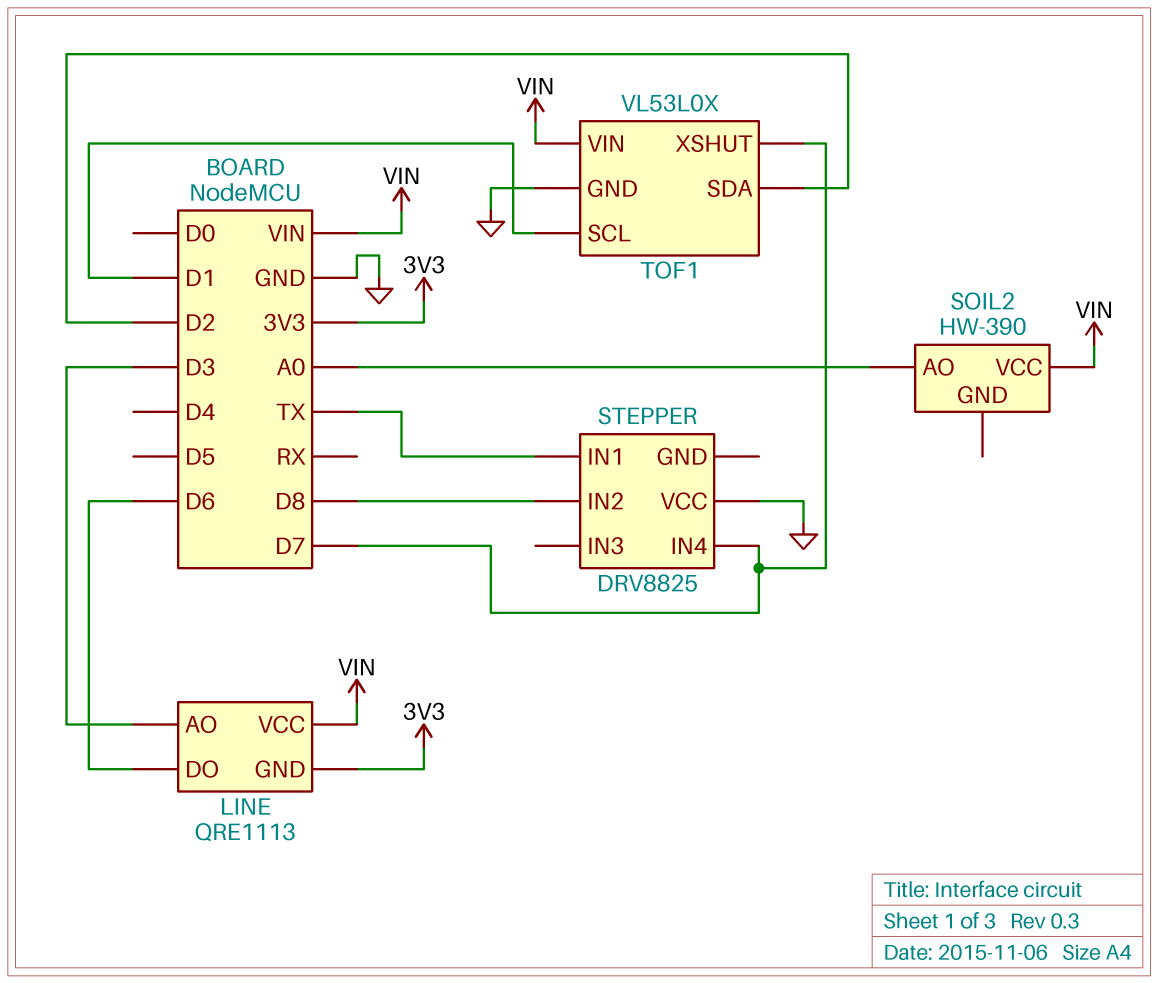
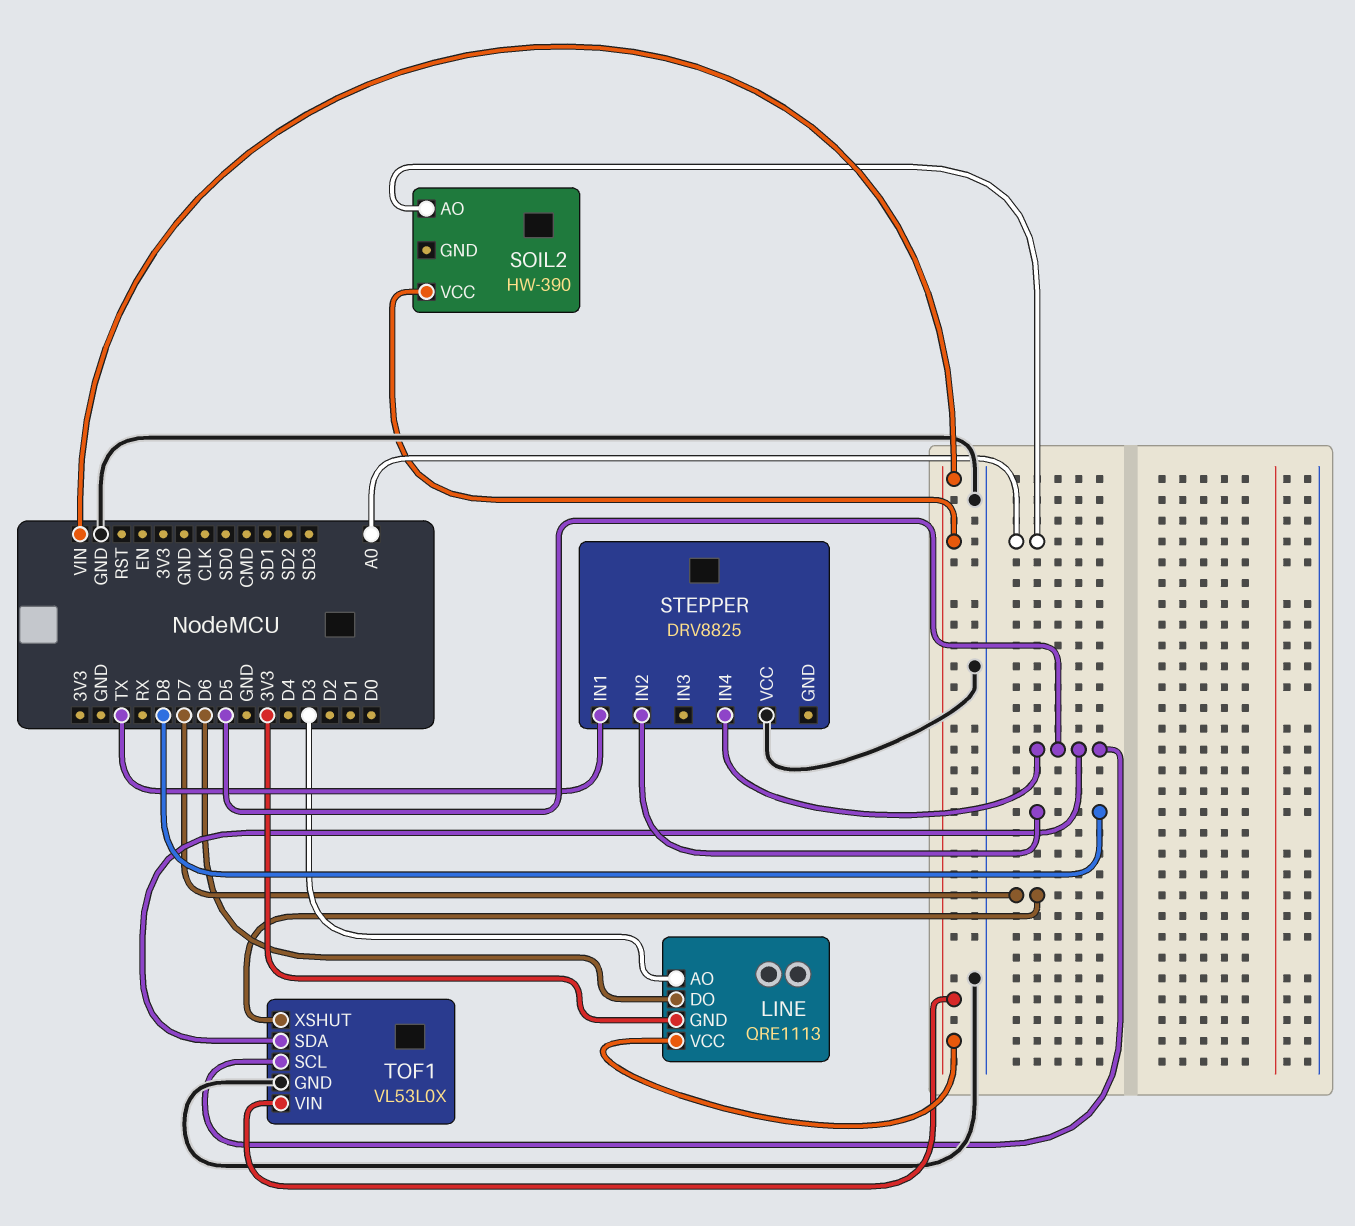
STEPPER pin IN4: D7 -> D5
TOF1 pin SCL: D1 -> D5
TOF1 pin SDA: D2 -> D5

